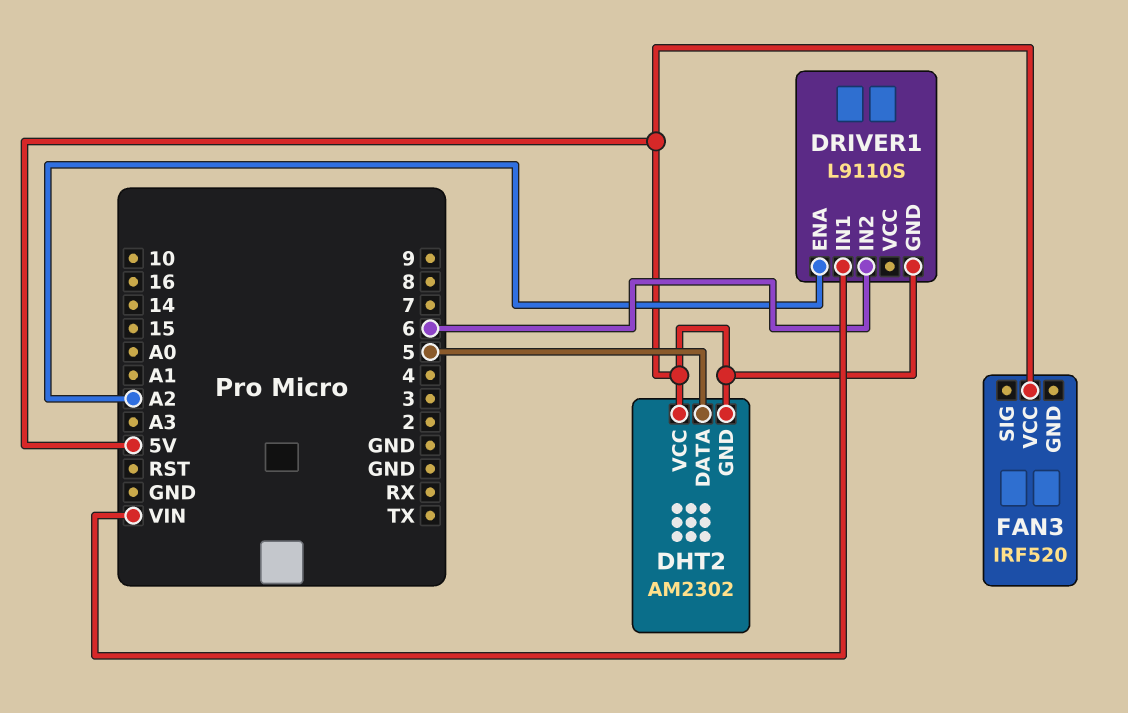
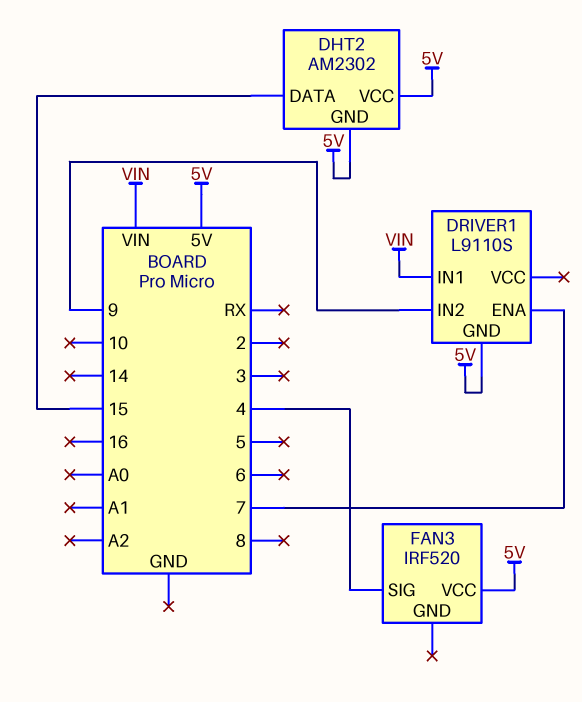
DHT2 pin DATA: 5 -> 15
DRIVER1 pin ENA: A2 -> 7
DRIVER1 pin IN2: 6 -> 9
FAN3 pin SIG: none -> 4

